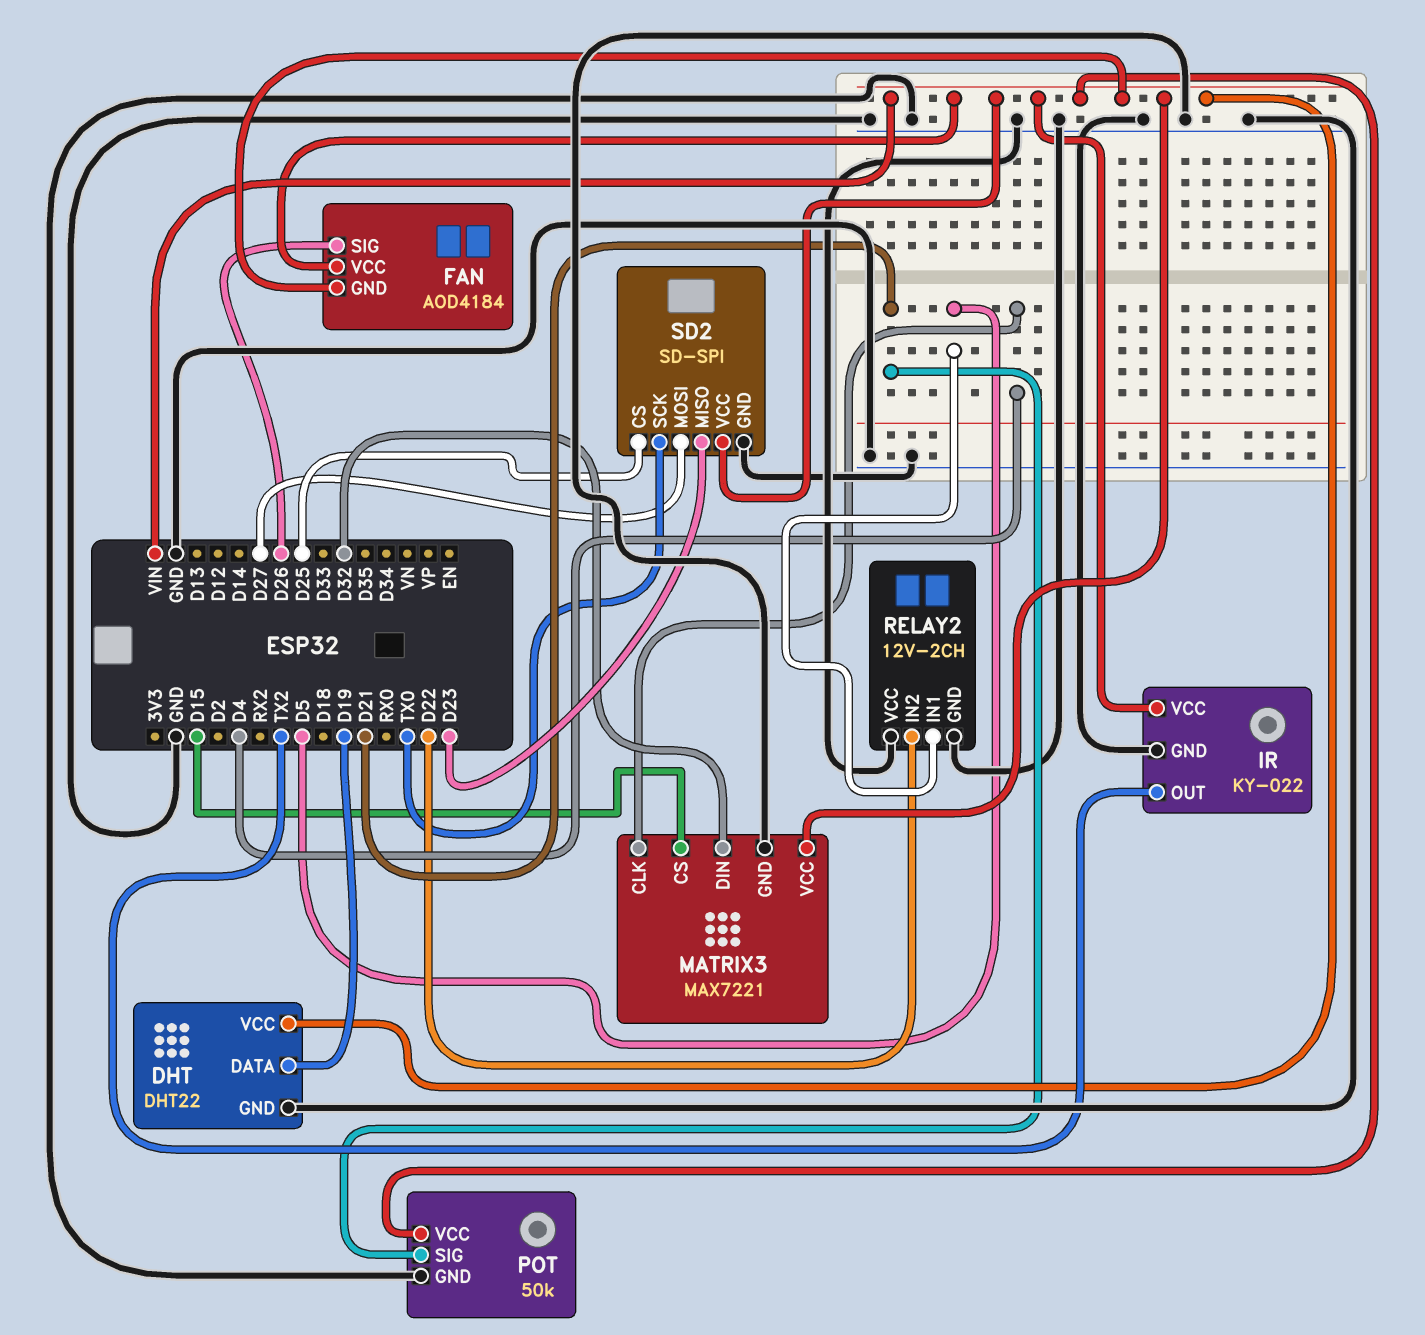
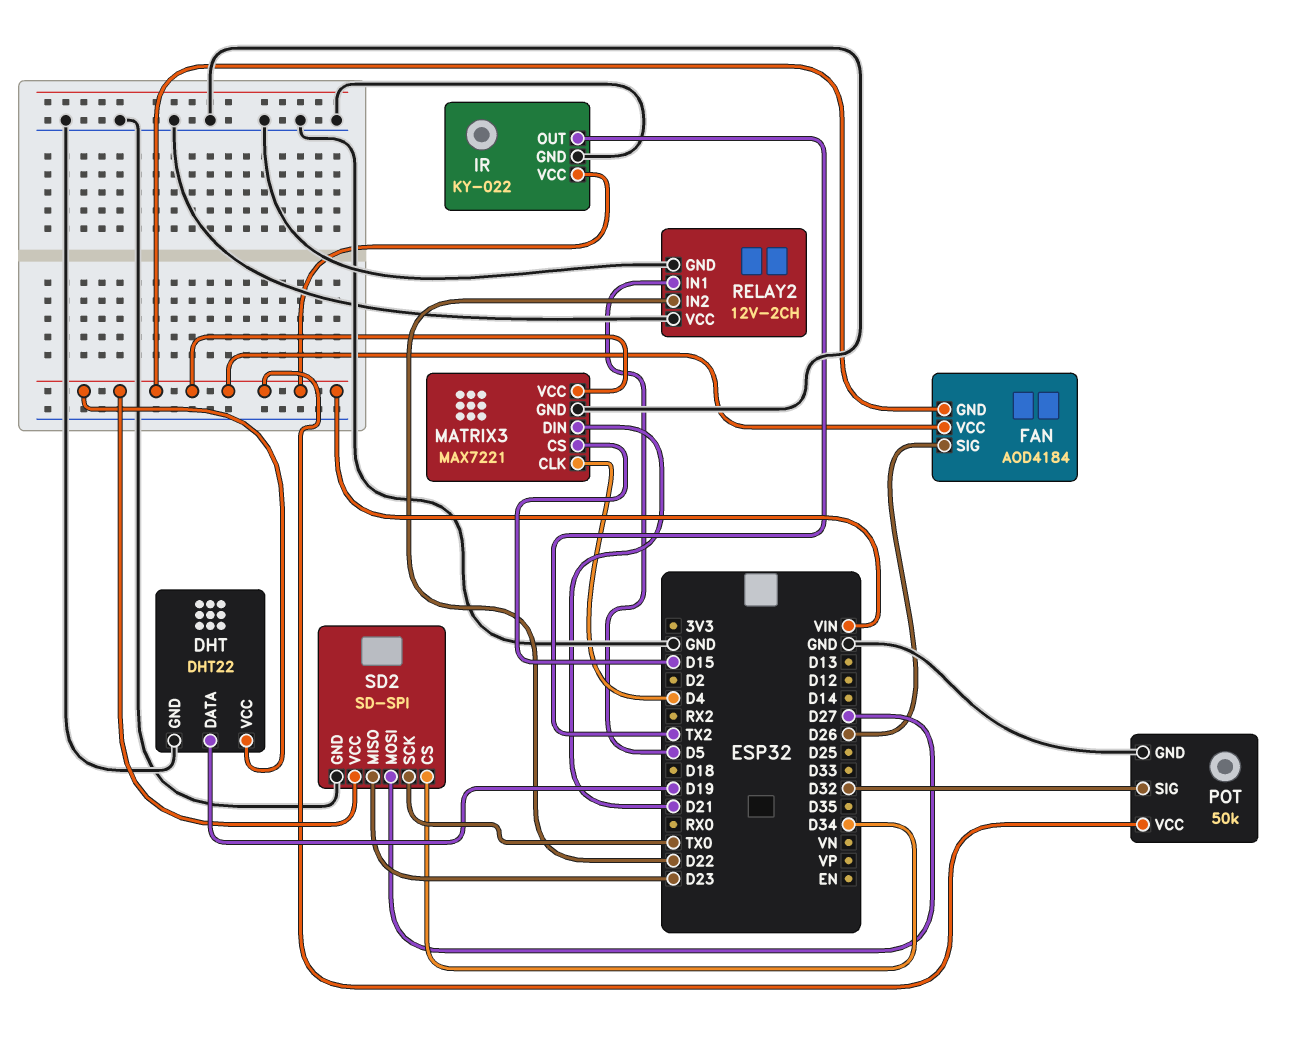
MATRIX3 pin DIN: D32 -> D21
POT pin SIG: D21 -> D32
SD2 pin CS: D25 -> D34

